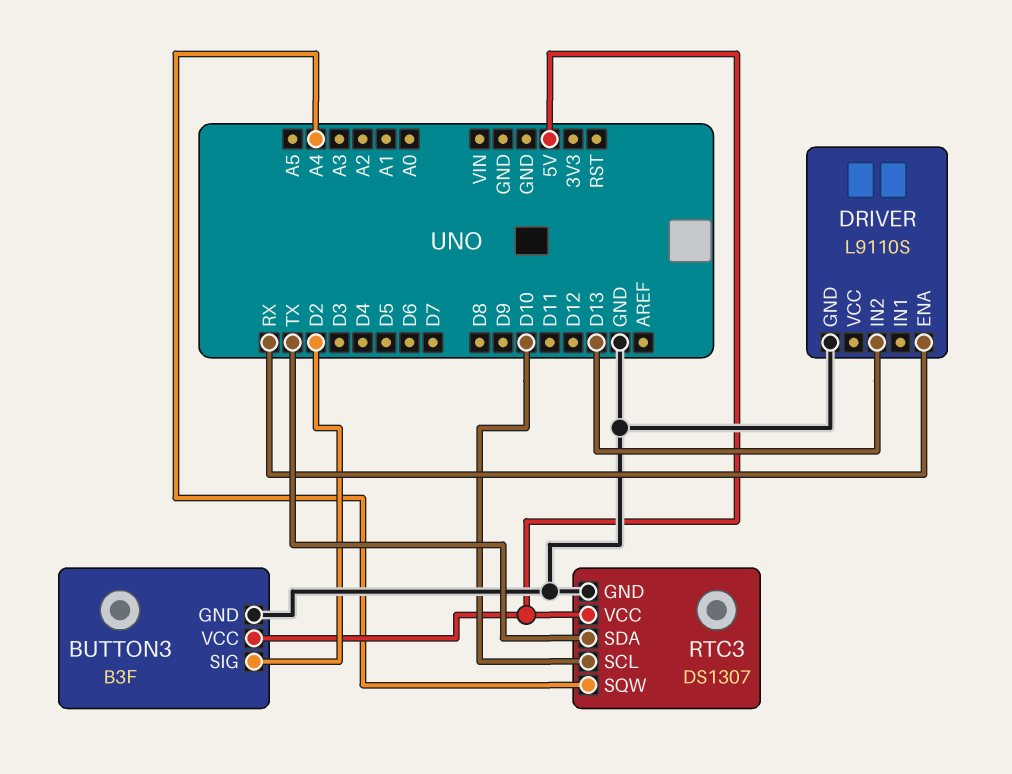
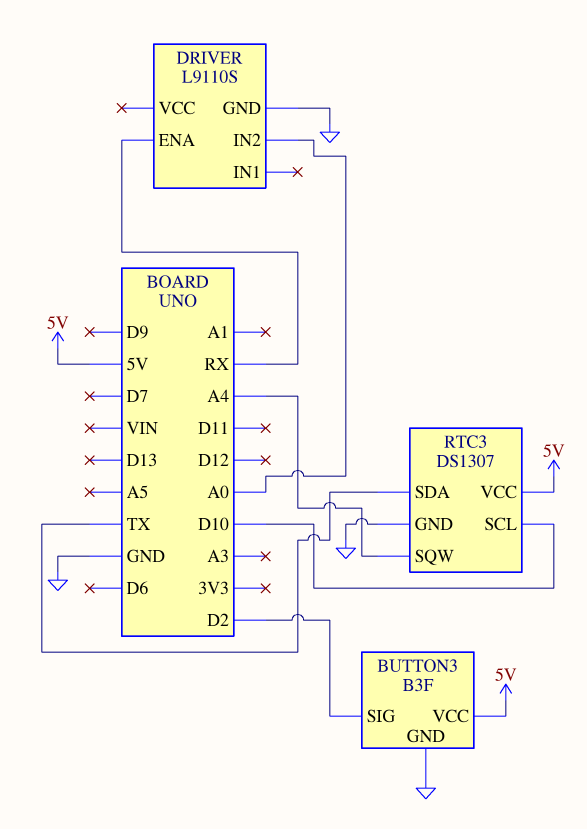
DRIVER pin IN2: D13 -> A0

